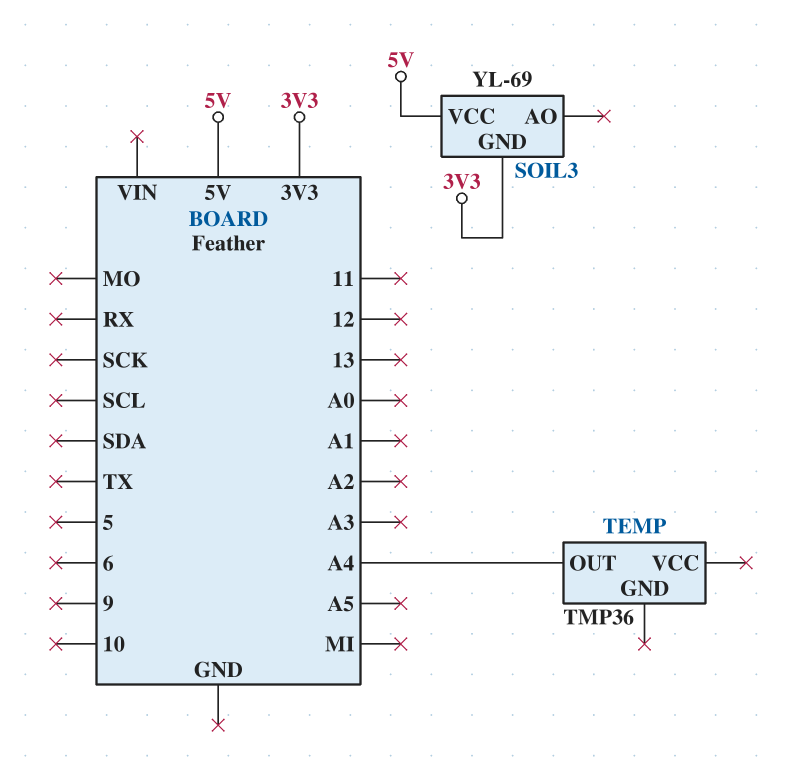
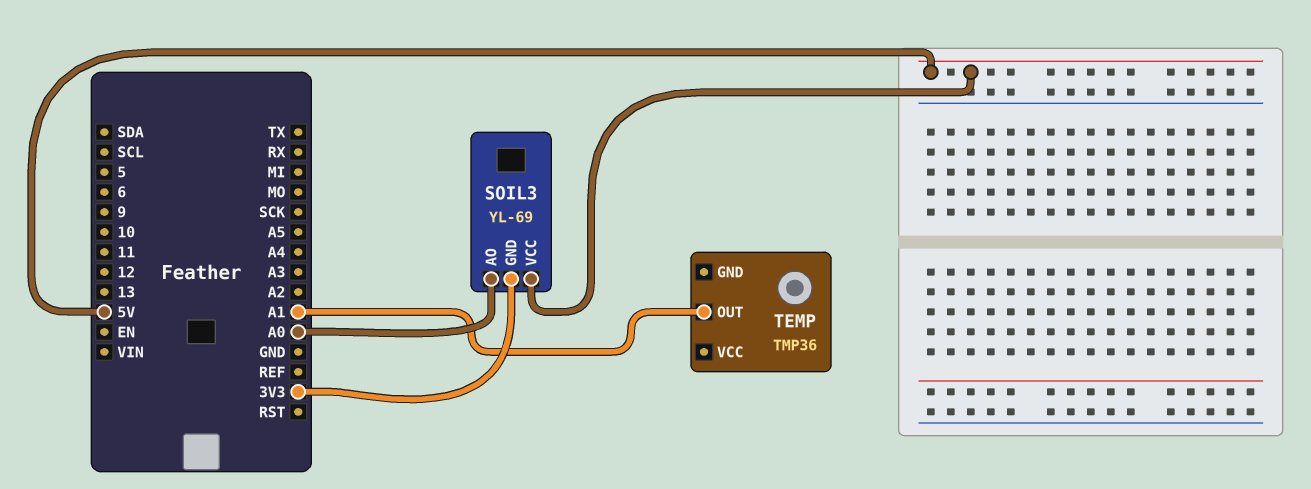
SOIL3 pin AO: none -> A0
TEMP pin OUT: A4 -> A1

